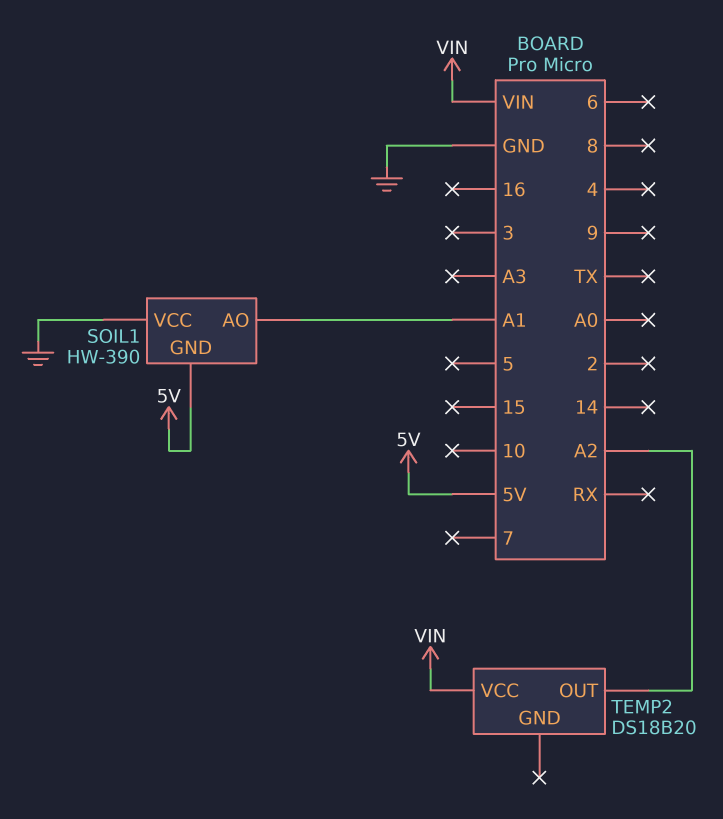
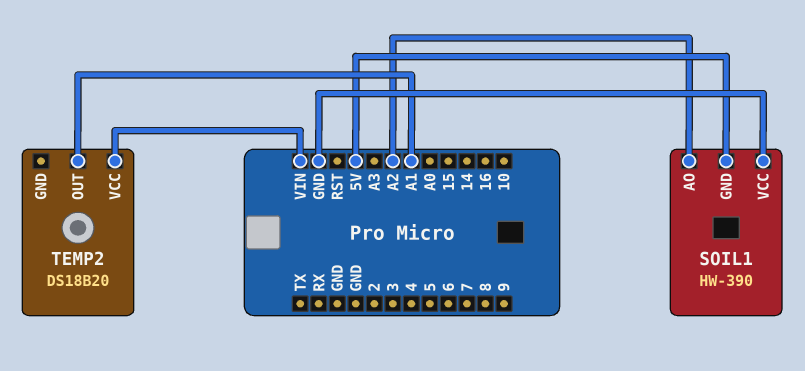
SOIL1 pin AO: A1 -> A2
TEMP2 pin OUT: A2 -> A1

